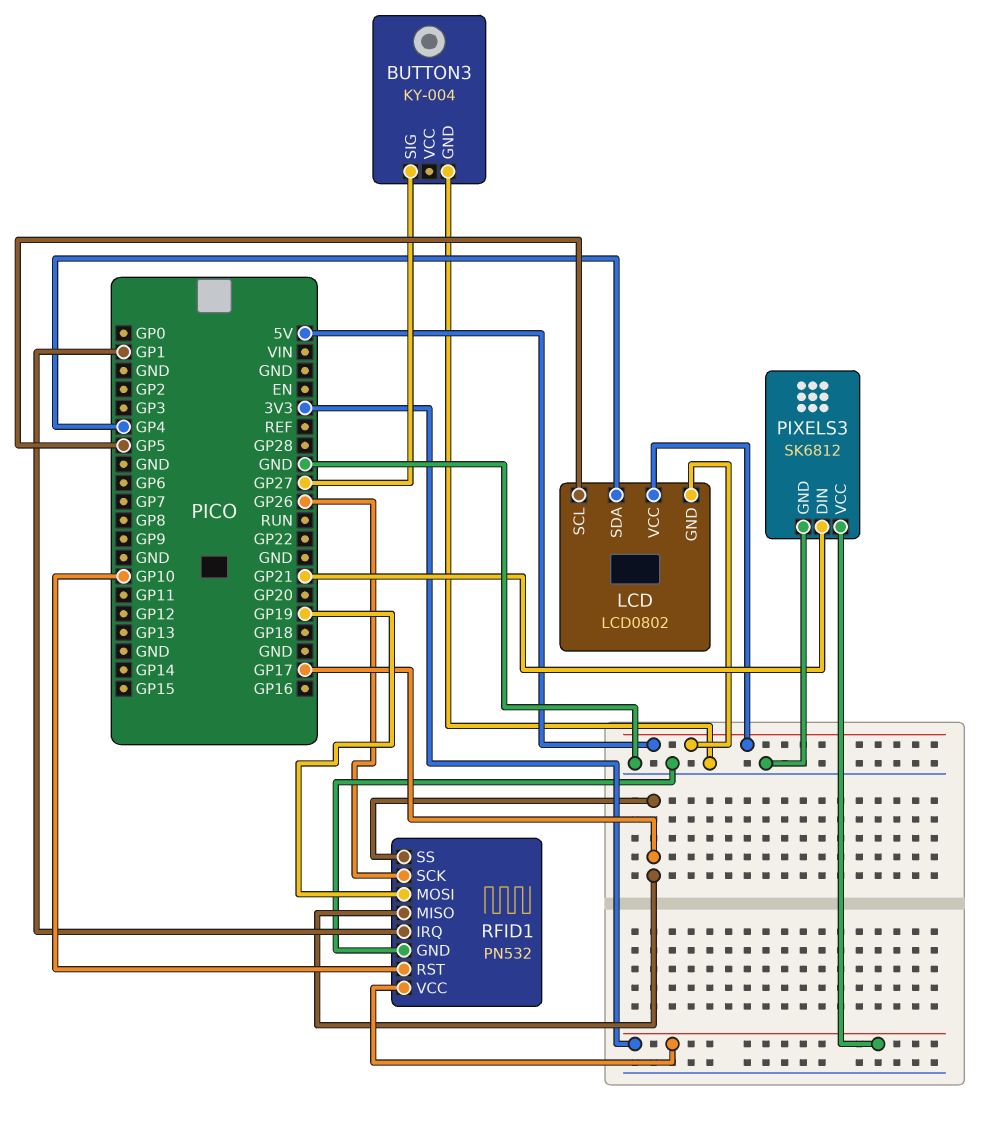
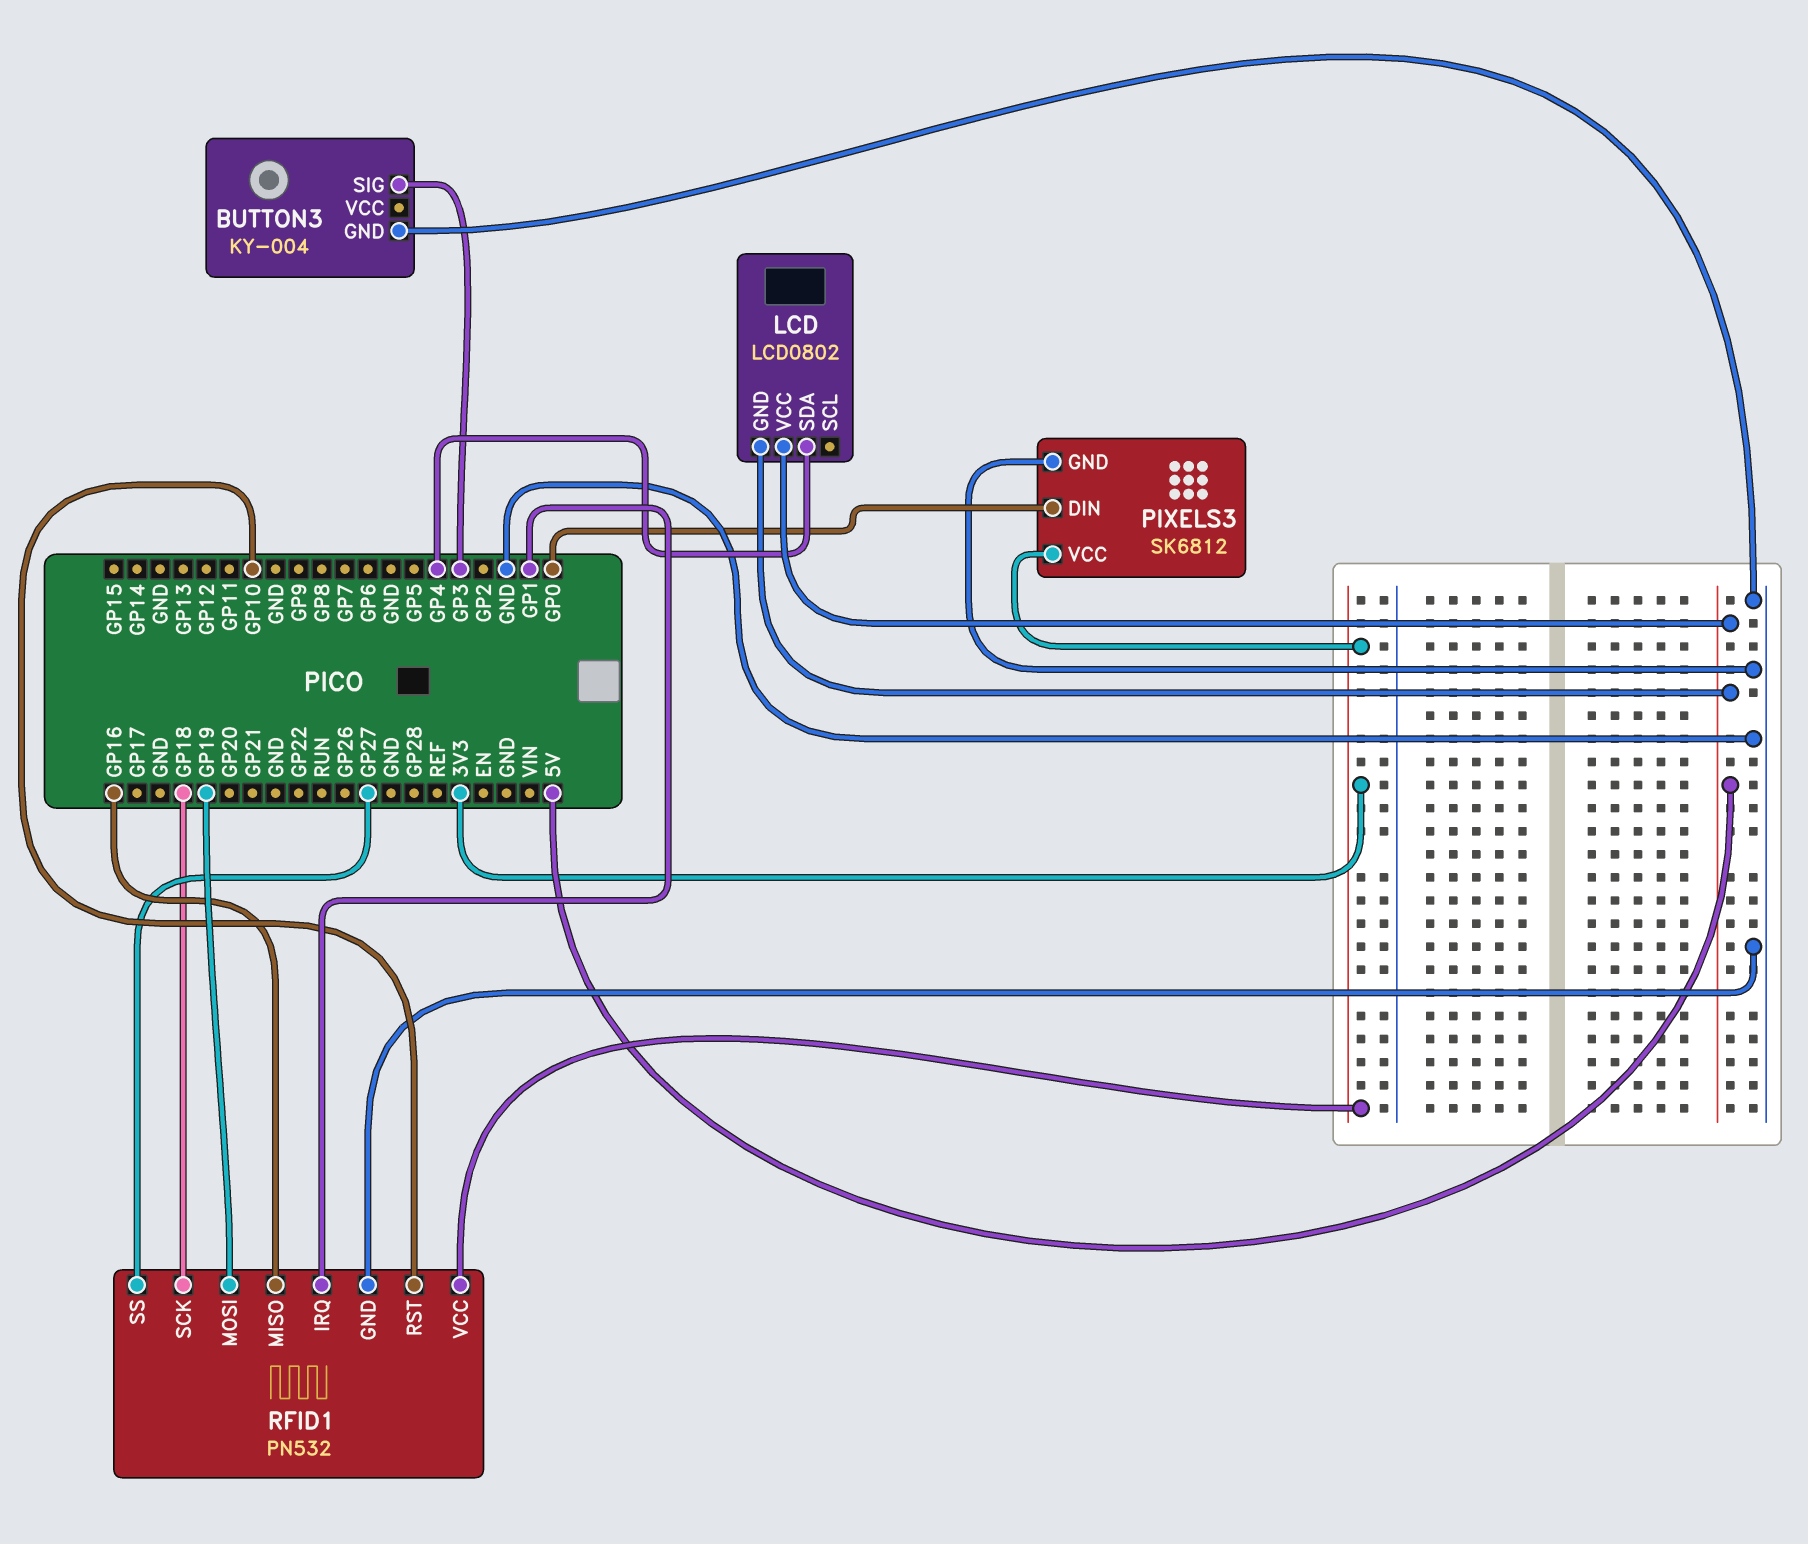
BUTTON3 pin SIG: GP27 -> GP3
LCD pin SCL: GP5 -> none
PIXELS3 pin DIN: GP21 -> GP0
RFID1 pin MISO: GP17 -> GP16
RFID1 pin SCK: GP26 -> GP18
RFID1 pin SS: GP17 -> GP27

